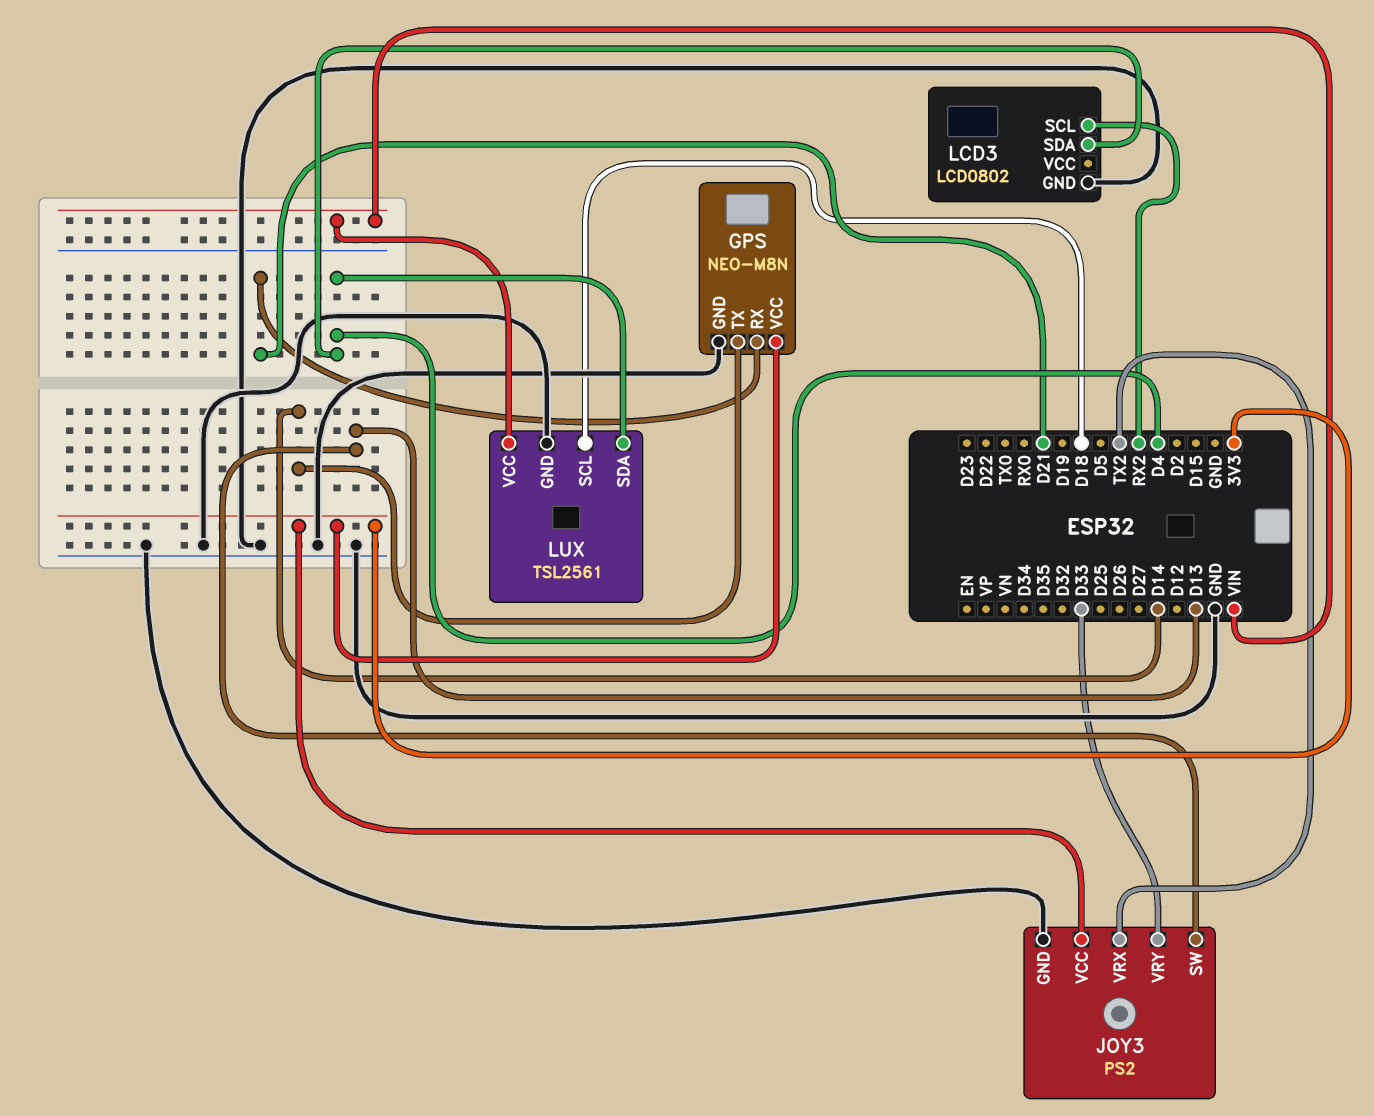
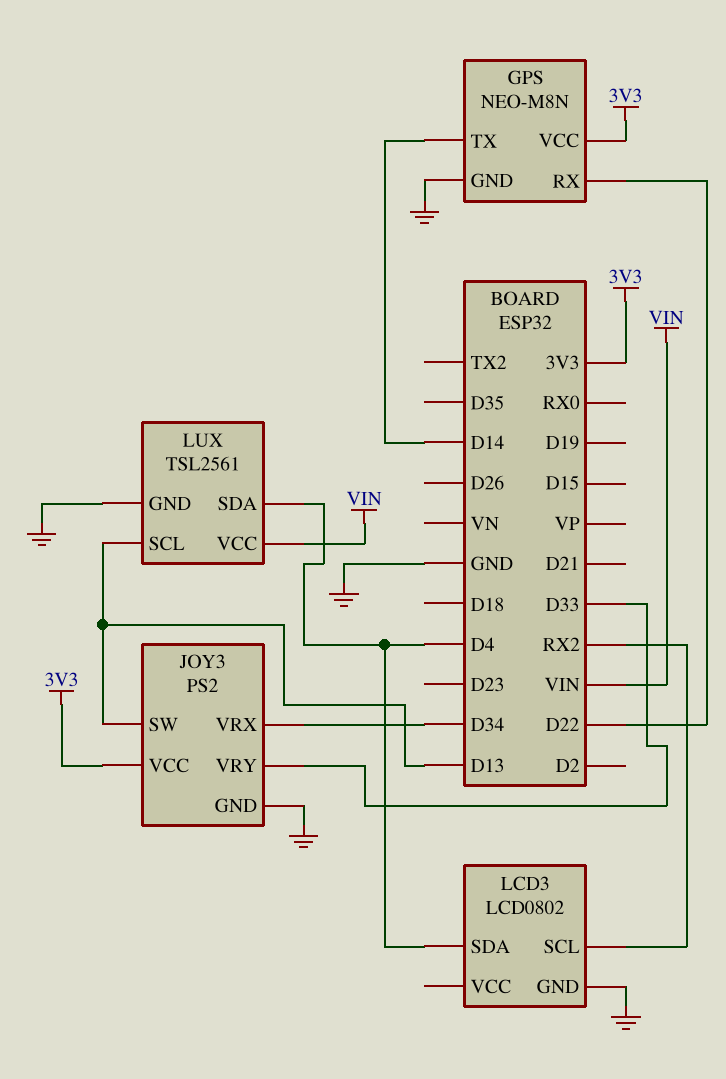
GPS pin RX: D21 -> D22
JOY3 pin VRX: TX2 -> D34
LUX pin SCL: D18 -> D13

